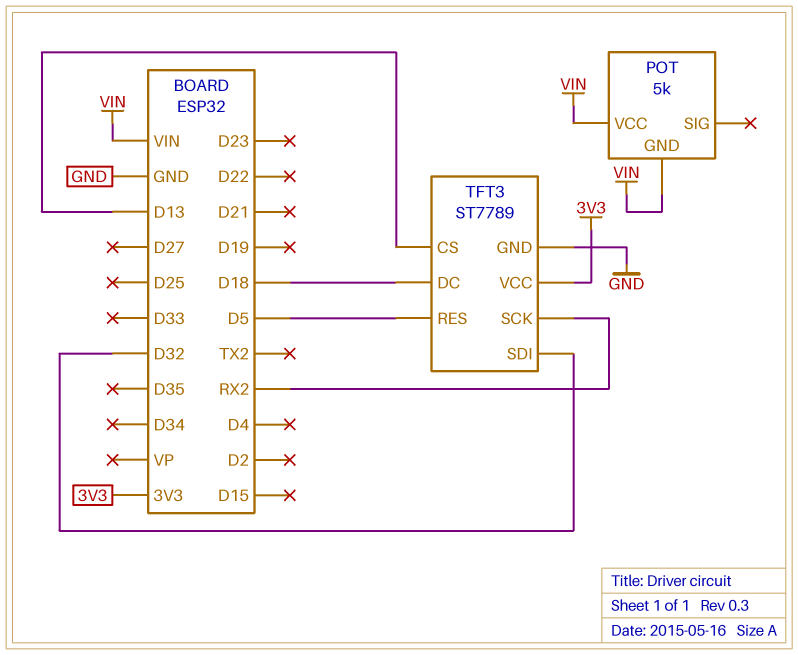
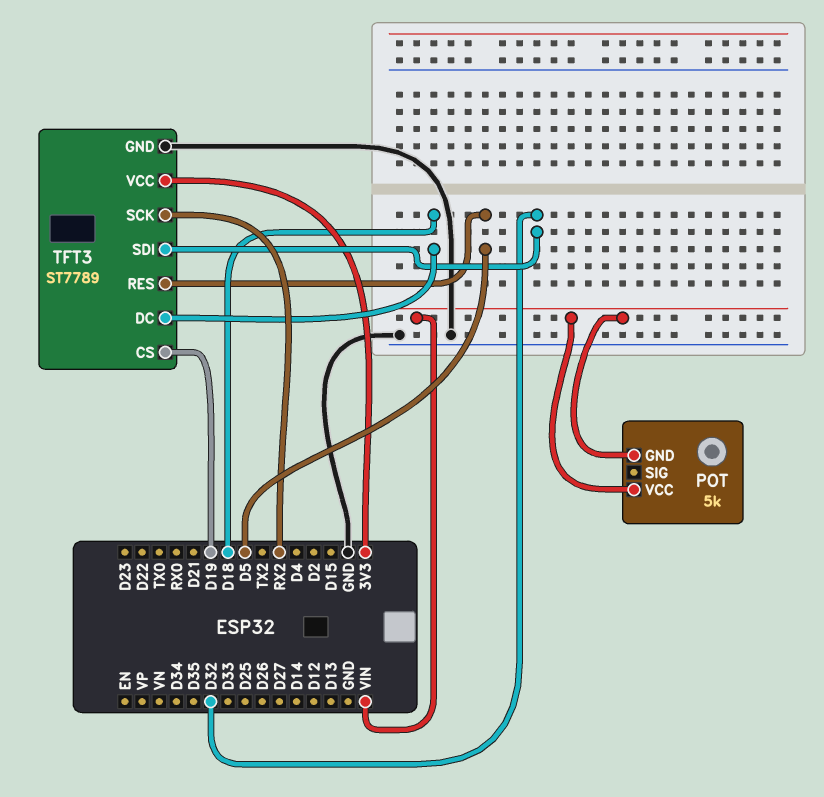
TFT3 pin CS: D13 -> D19

